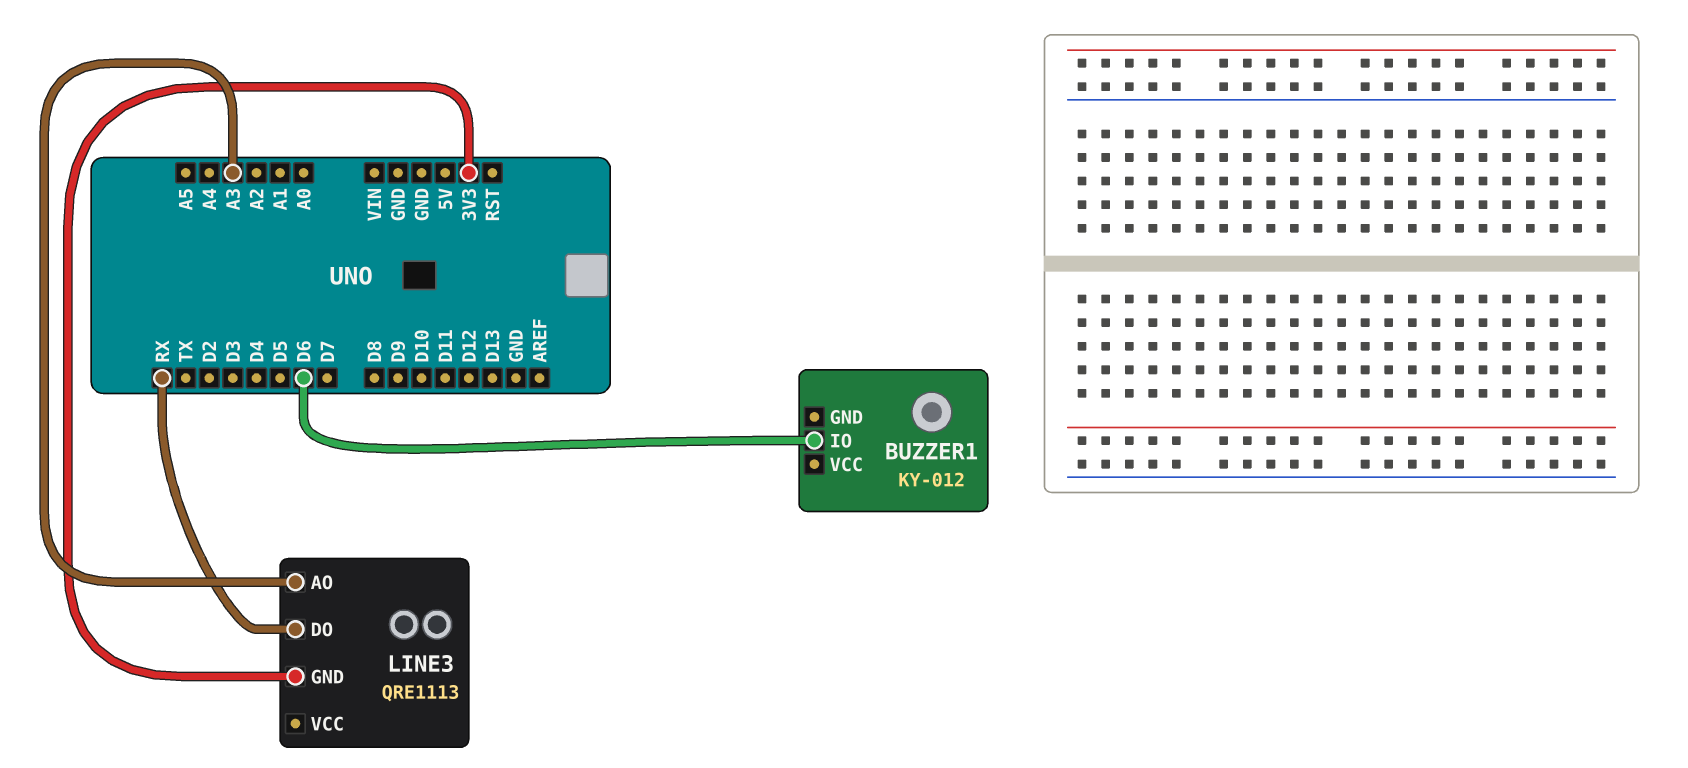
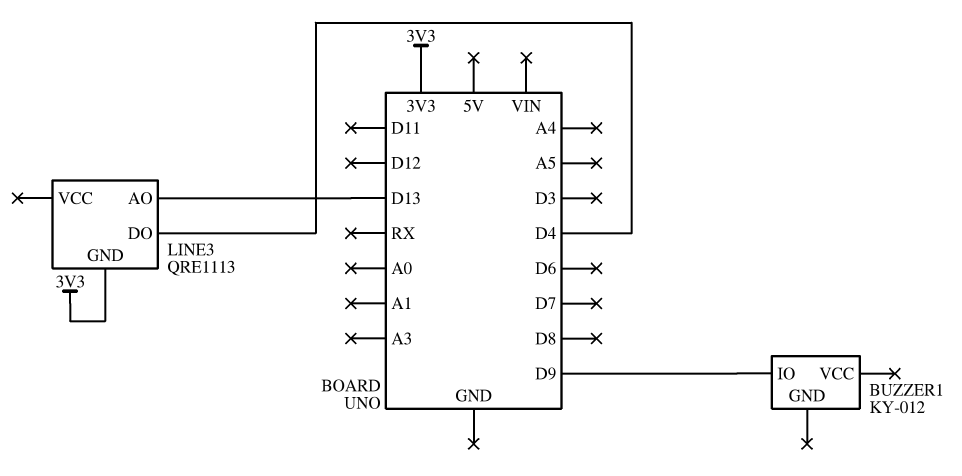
BUZZER1 pin IO: D6 -> D9
LINE3 pin AO: A3 -> D13
LINE3 pin DO: RX -> D4

